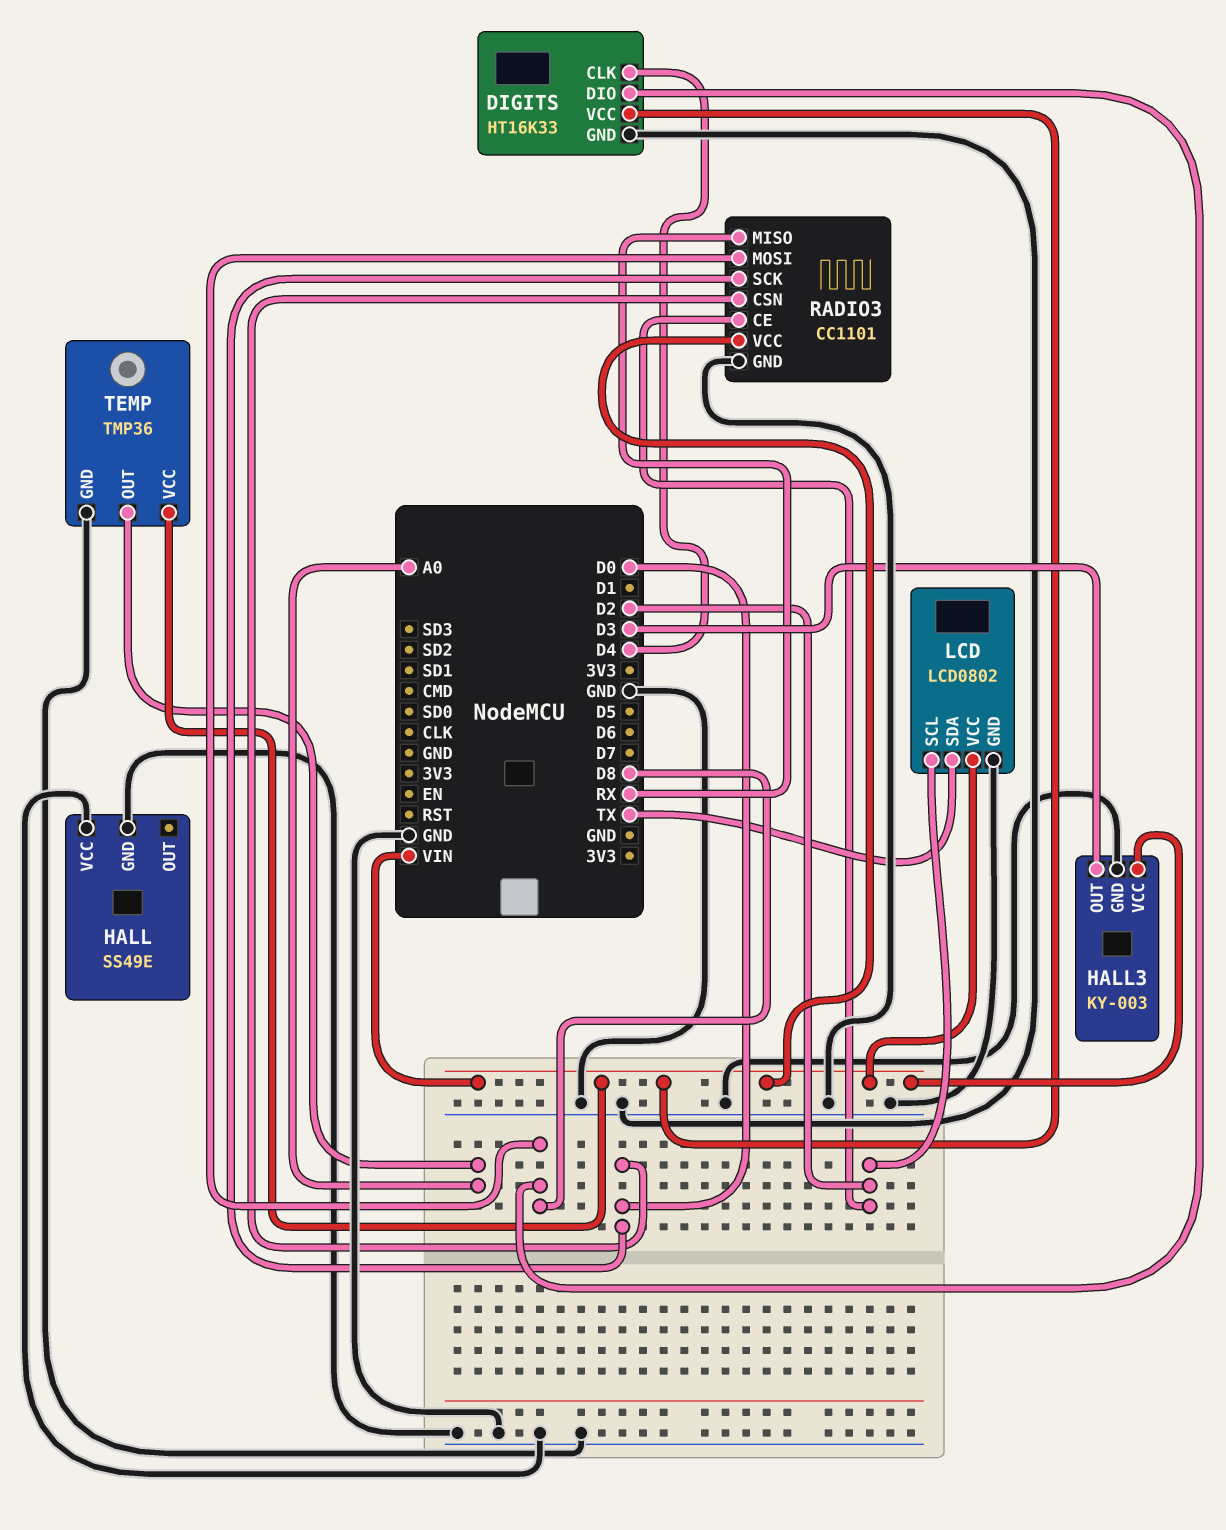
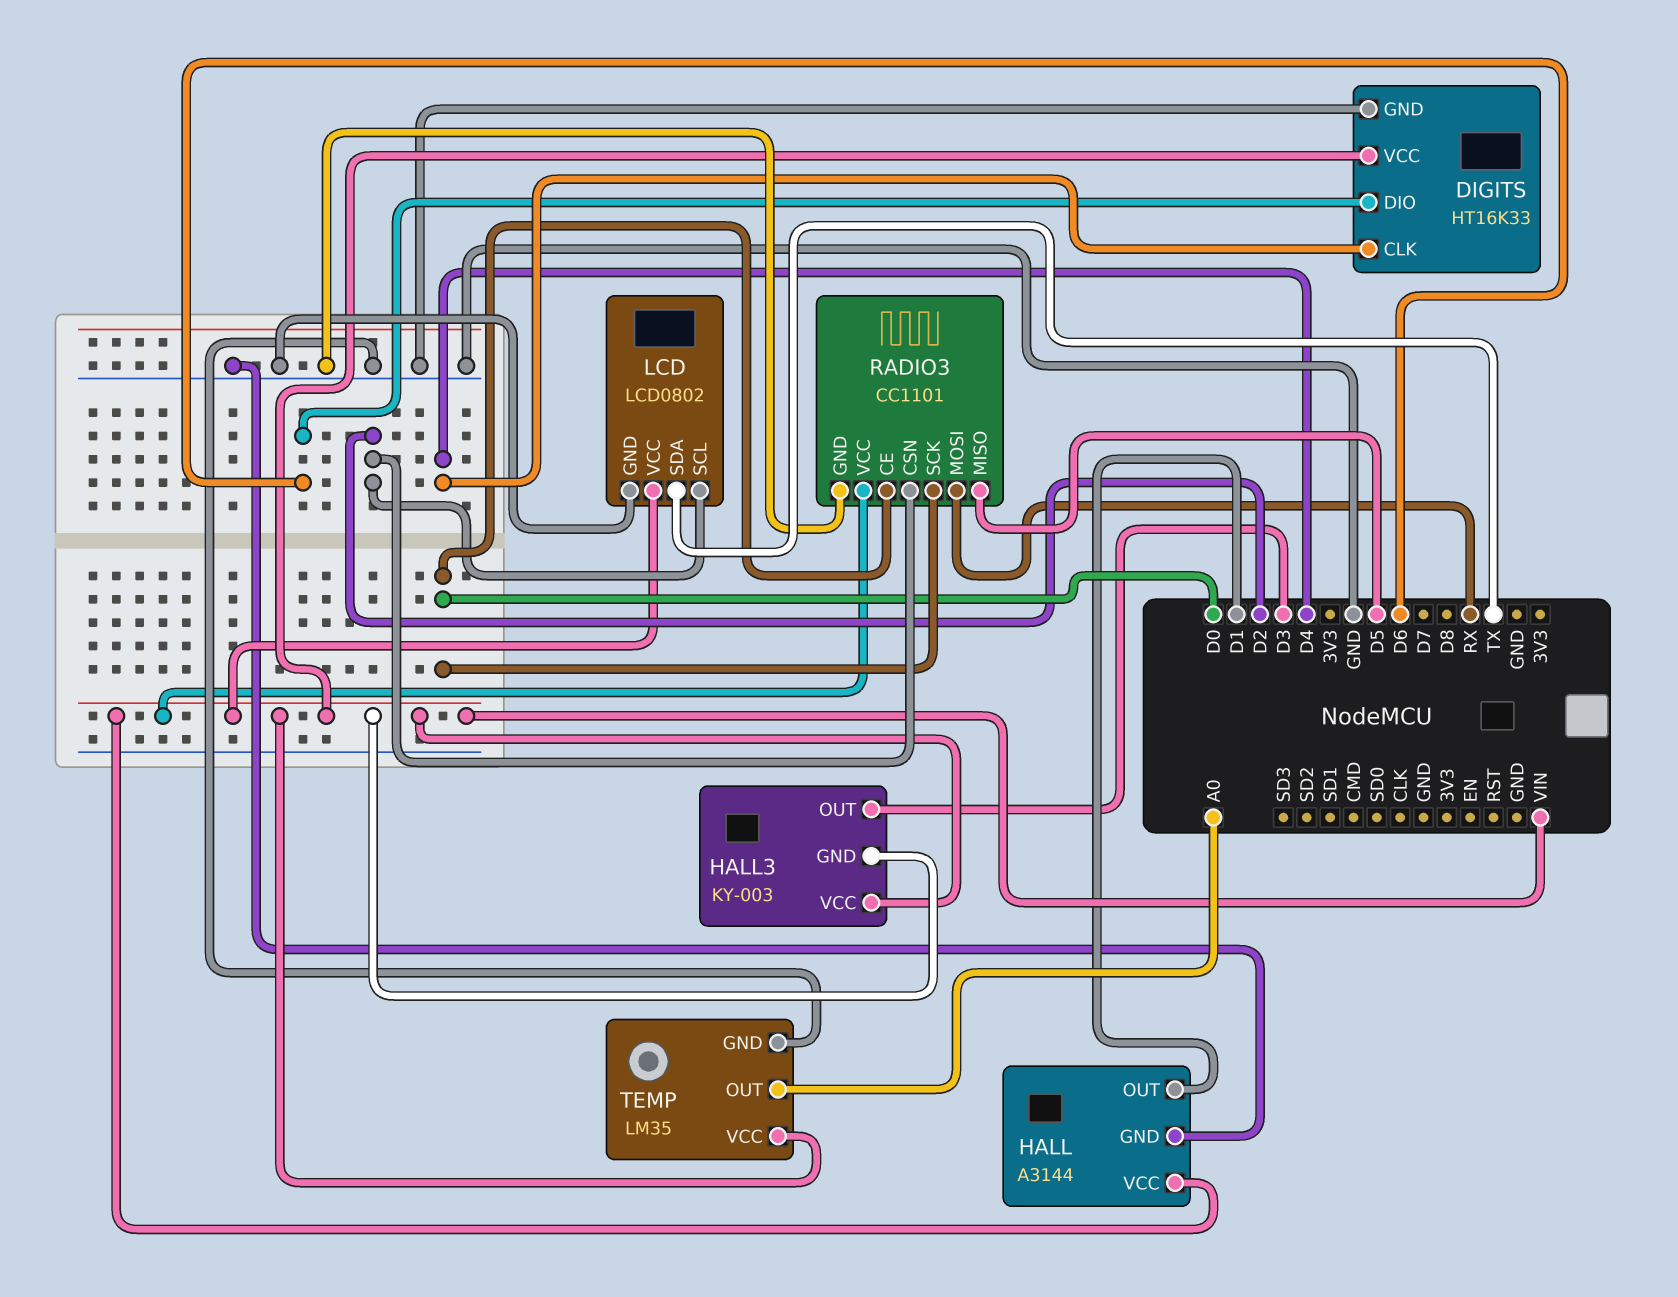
DIGITS pin DIO: D8 -> D6
HALL: SS49E -> A3144
HALL pin OUT: none -> D1
HALL pin VCC: GND -> VIN
HALL3 pin GND: GND -> VIN
RADIO3 pin CE: D2 -> D0
RADIO3 pin CSN: D0 -> D2
RADIO3 pin MISO: RX -> D5
RADIO3 pin MOSI: D8 -> RX
TEMP: TMP36 -> LM35

